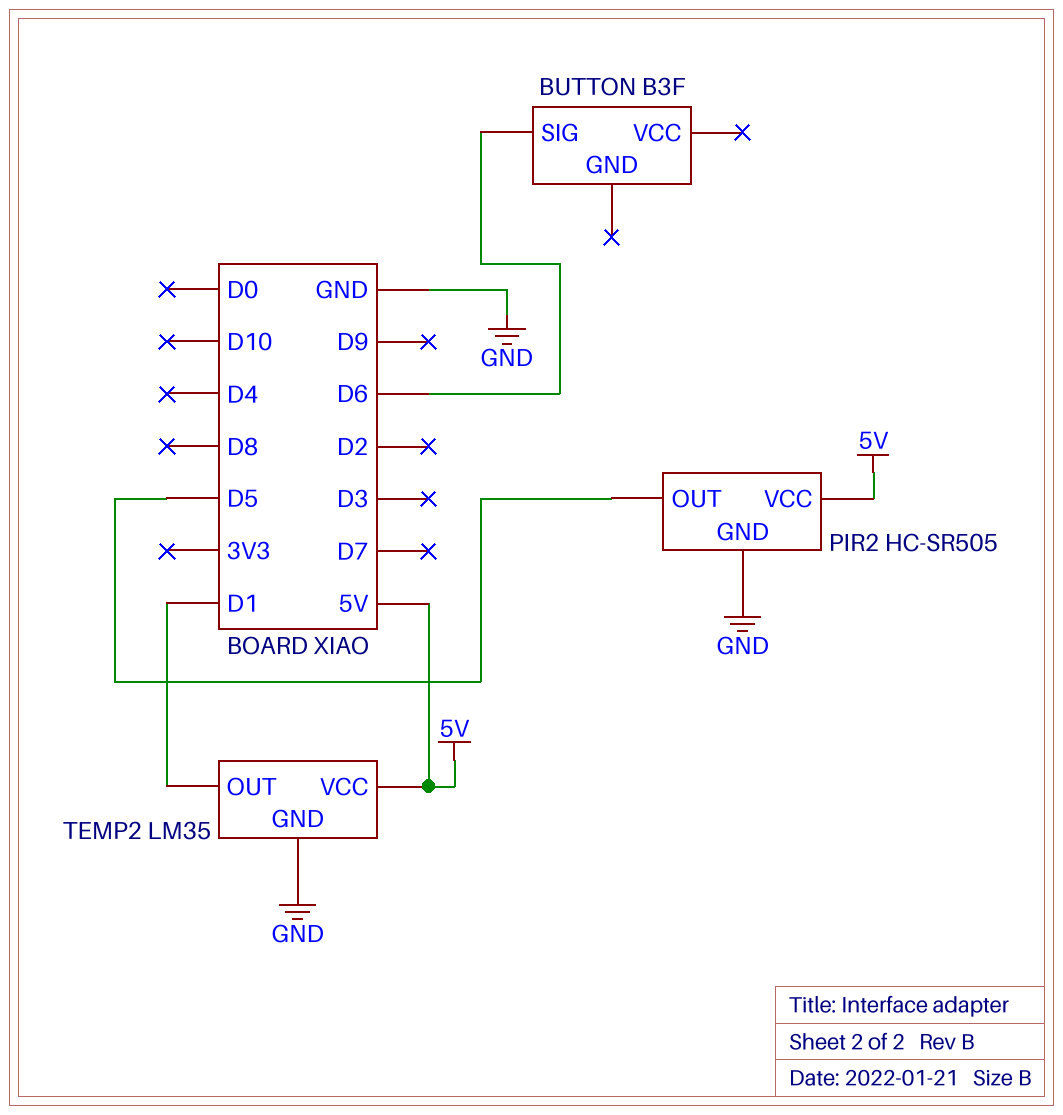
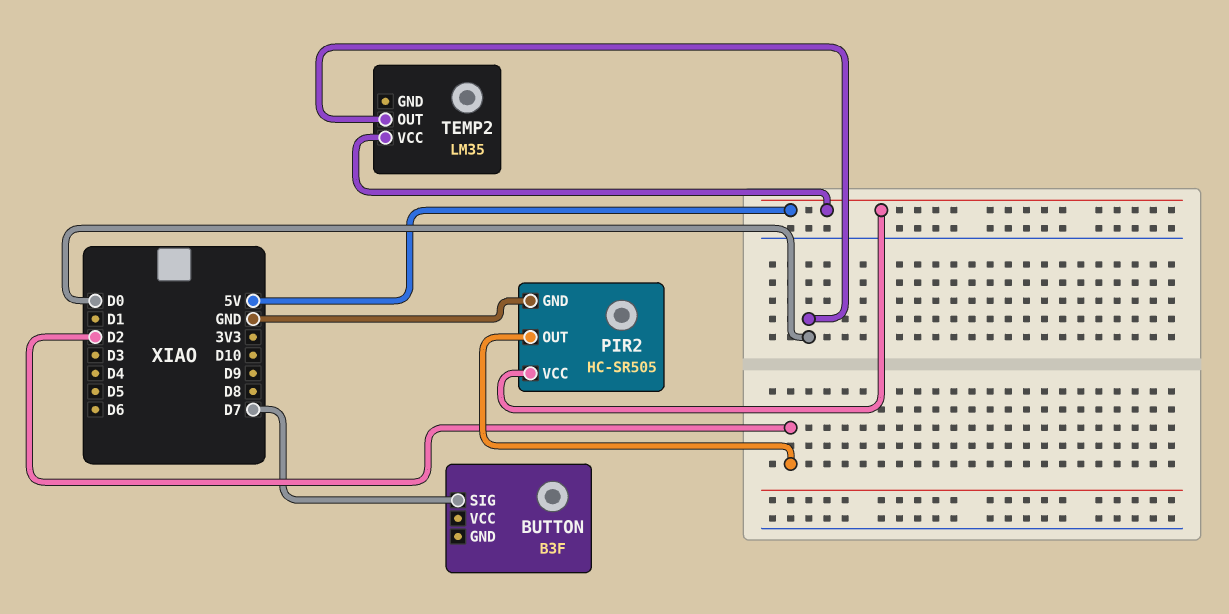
BUTTON pin SIG: D6 -> D7
PIR2 pin OUT: D5 -> D2
TEMP2 pin GND: GND -> none
TEMP2 pin OUT: D1 -> D0

